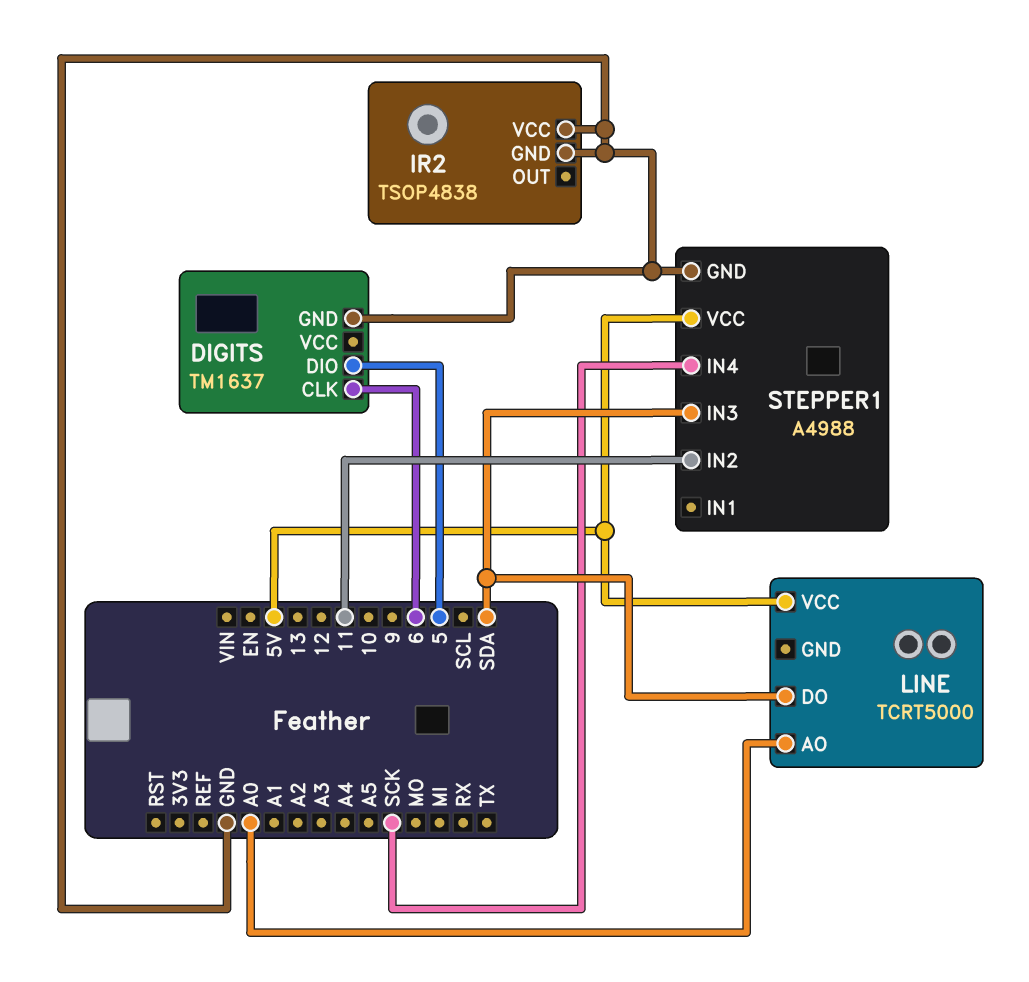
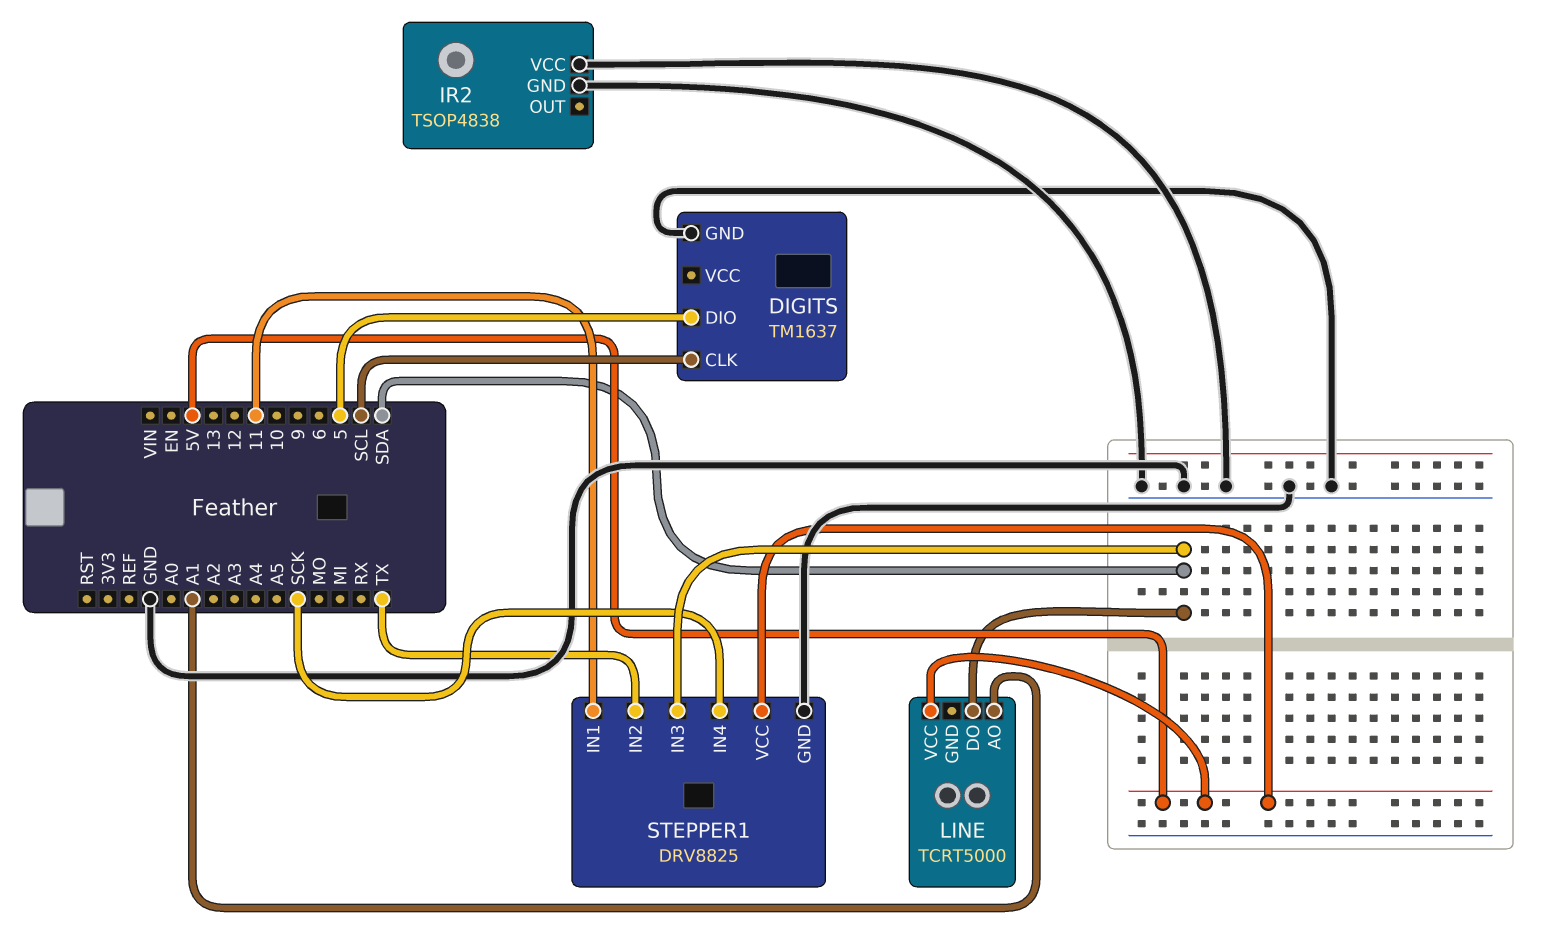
DIGITS pin CLK: 6 -> SCL
LINE pin AO: A0 -> A1
STEPPER1: A4988 -> DRV8825
STEPPER1 pin IN1: none -> 11
STEPPER1 pin IN2: 11 -> TX

